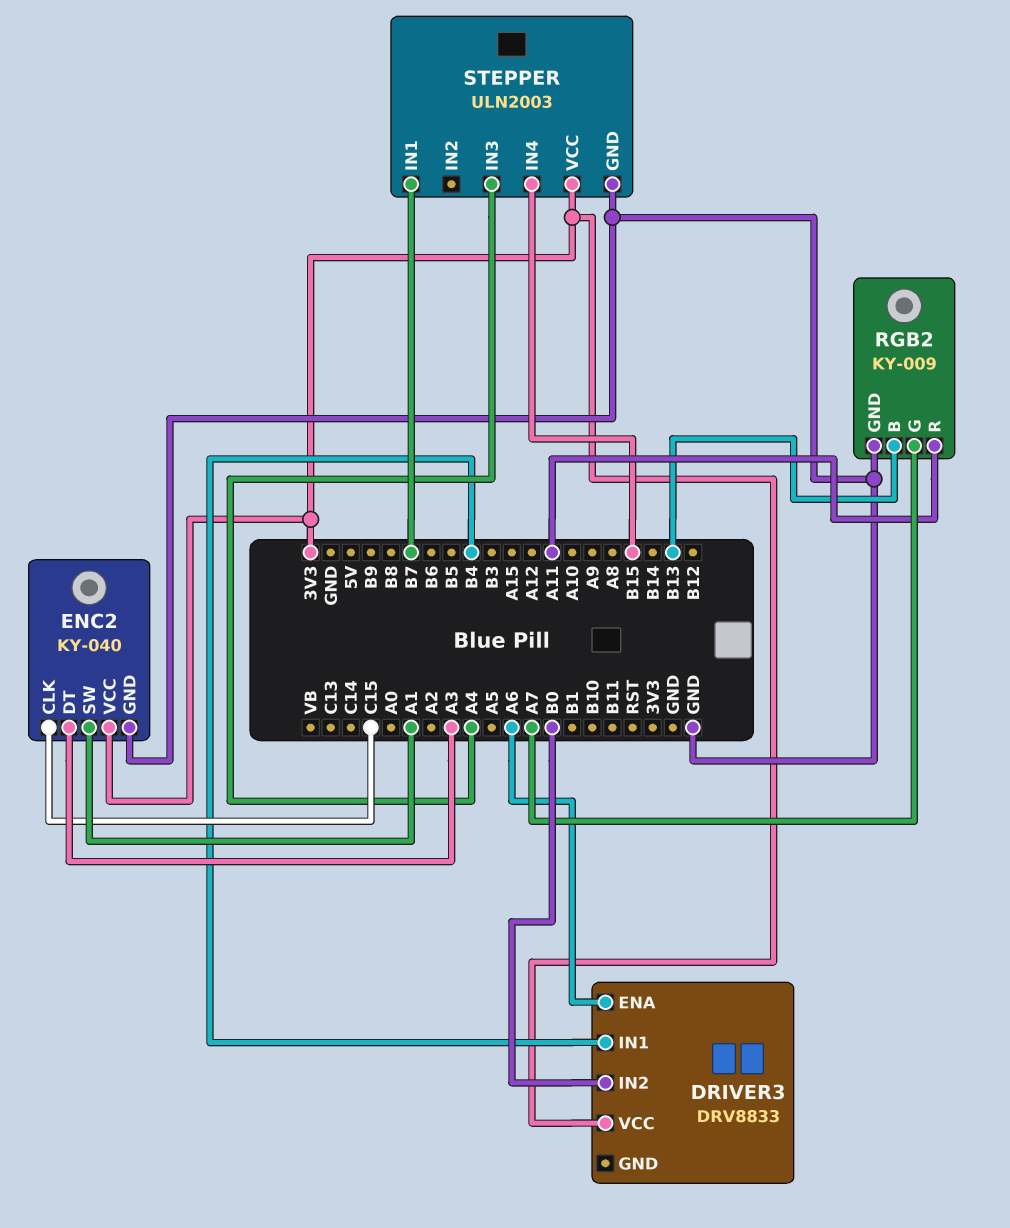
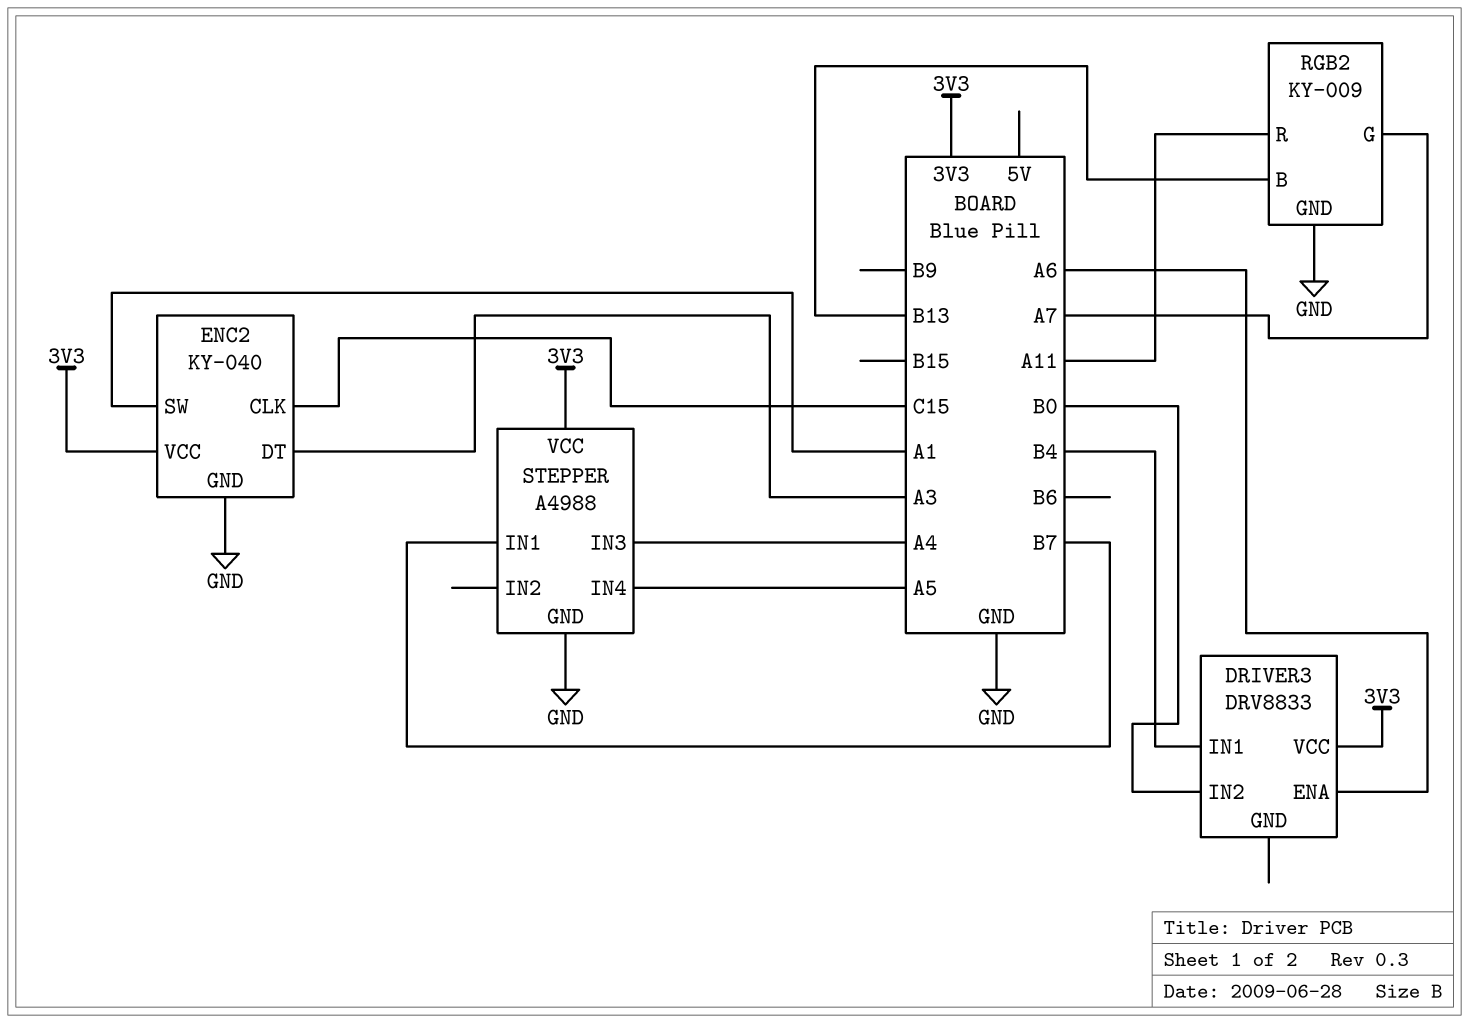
STEPPER: ULN2003 -> A4988
STEPPER pin IN4: B15 -> A5

